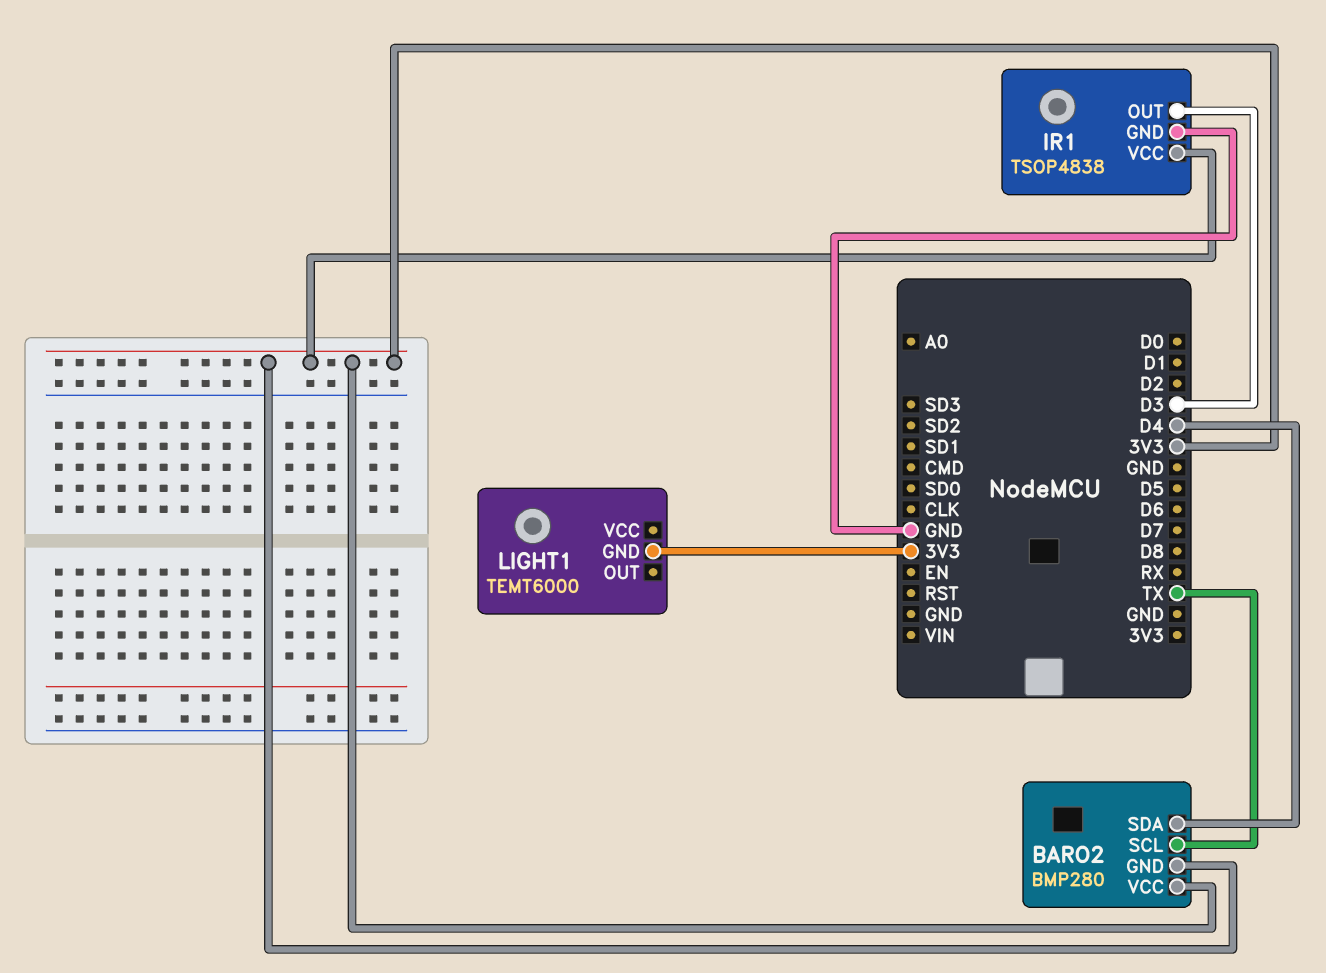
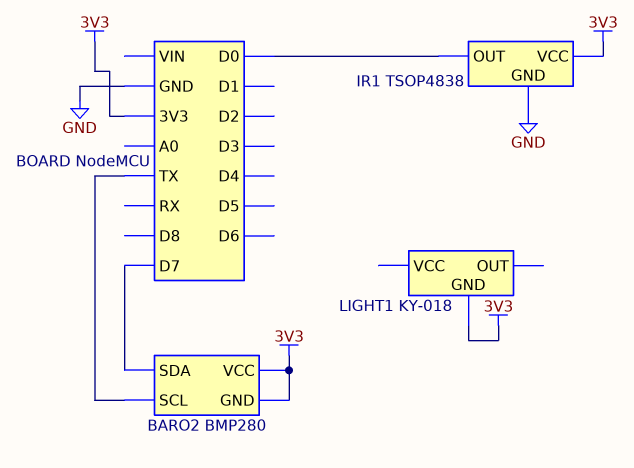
BARO2 pin SDA: D4 -> D7
IR1 pin OUT: D3 -> D0
LIGHT1: TEMT6000 -> KY-018

